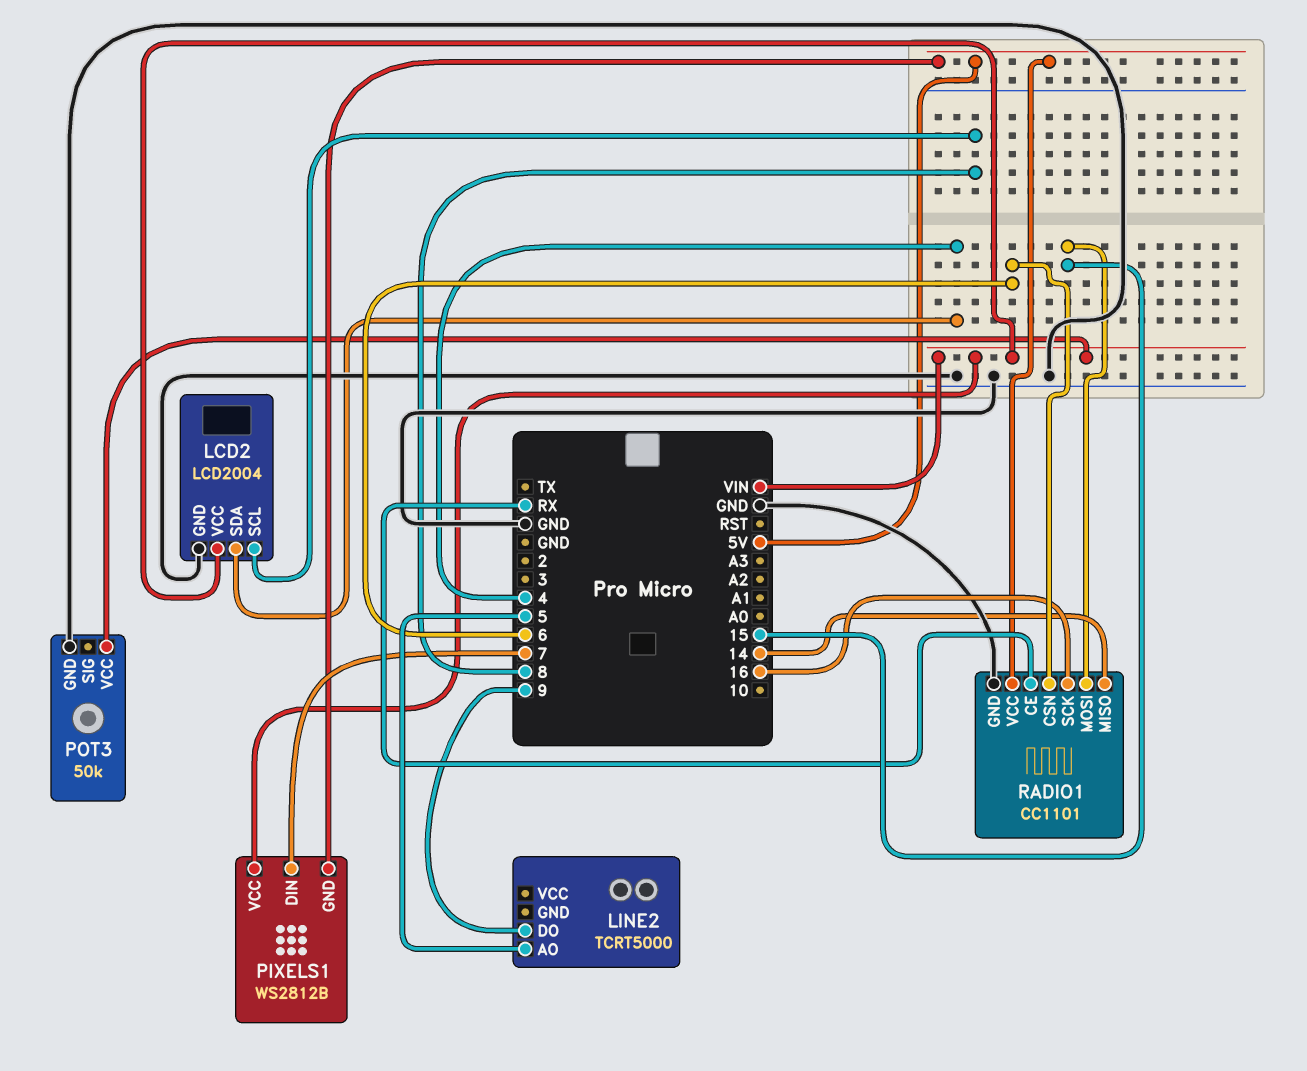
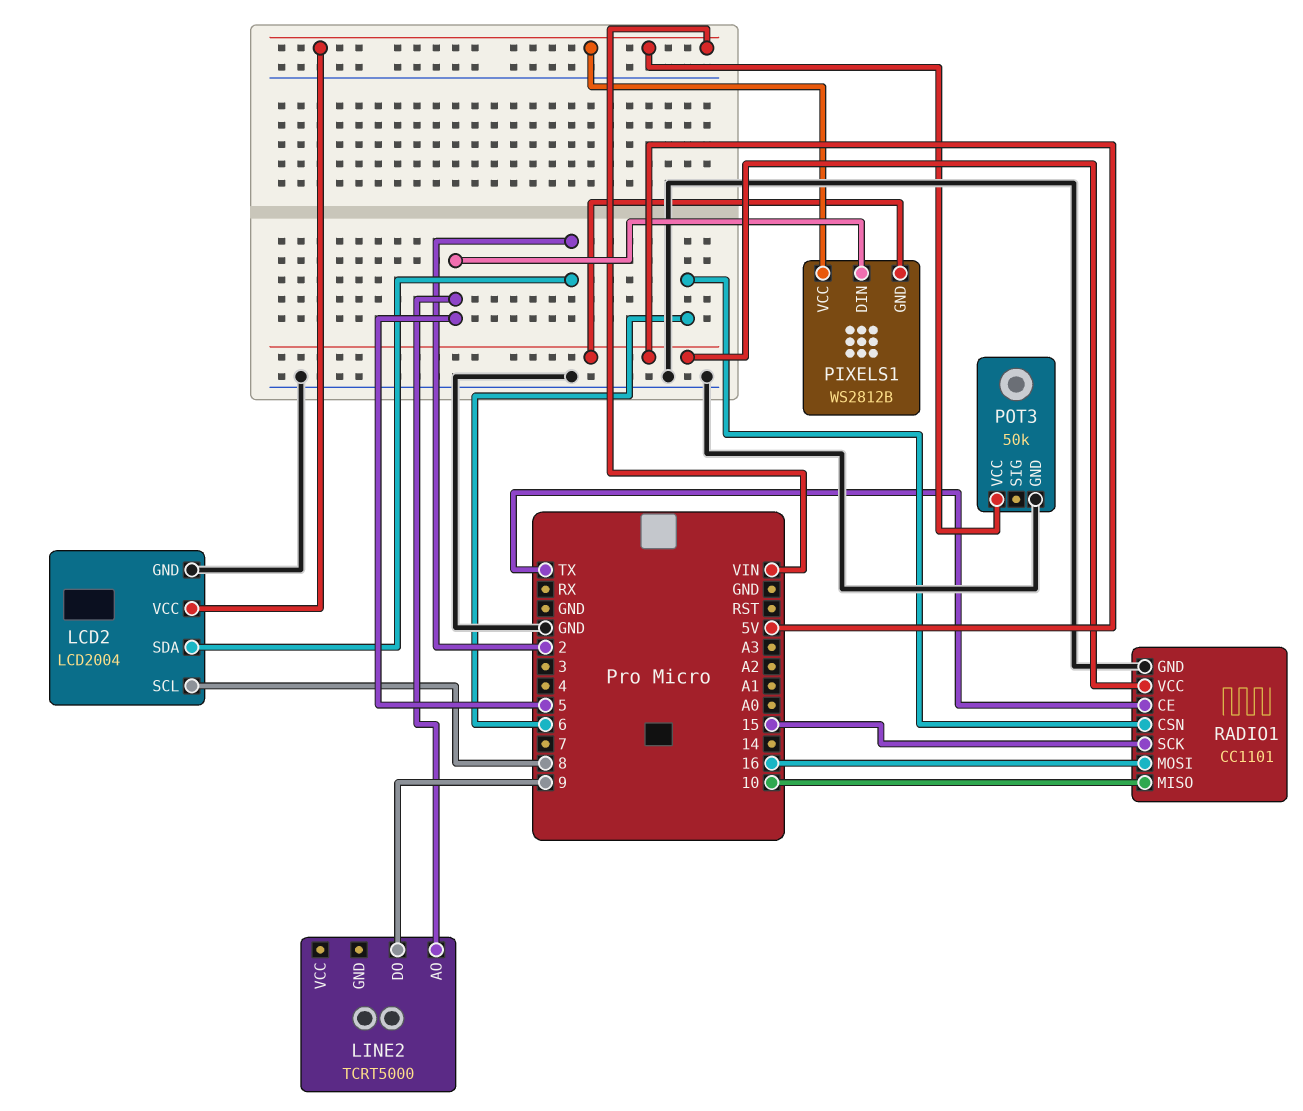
LCD2 pin SDA: 4 -> 2
PIXELS1 pin DIN: 7 -> 5
RADIO1 pin CE: RX -> TX
RADIO1 pin MISO: 14 -> 10
RADIO1 pin MOSI: 15 -> 16
RADIO1 pin SCK: 16 -> 15

